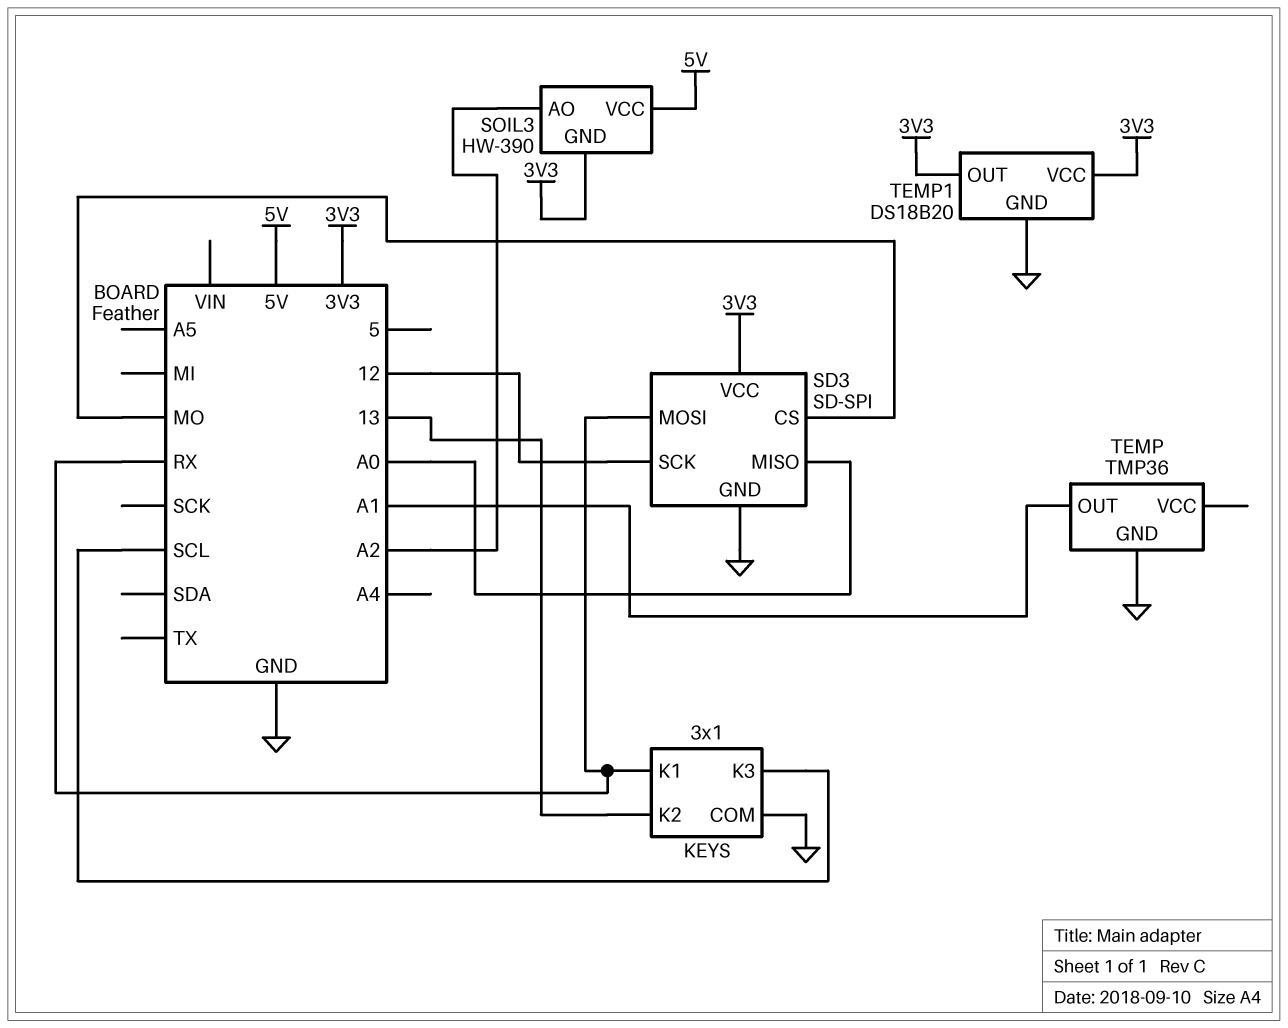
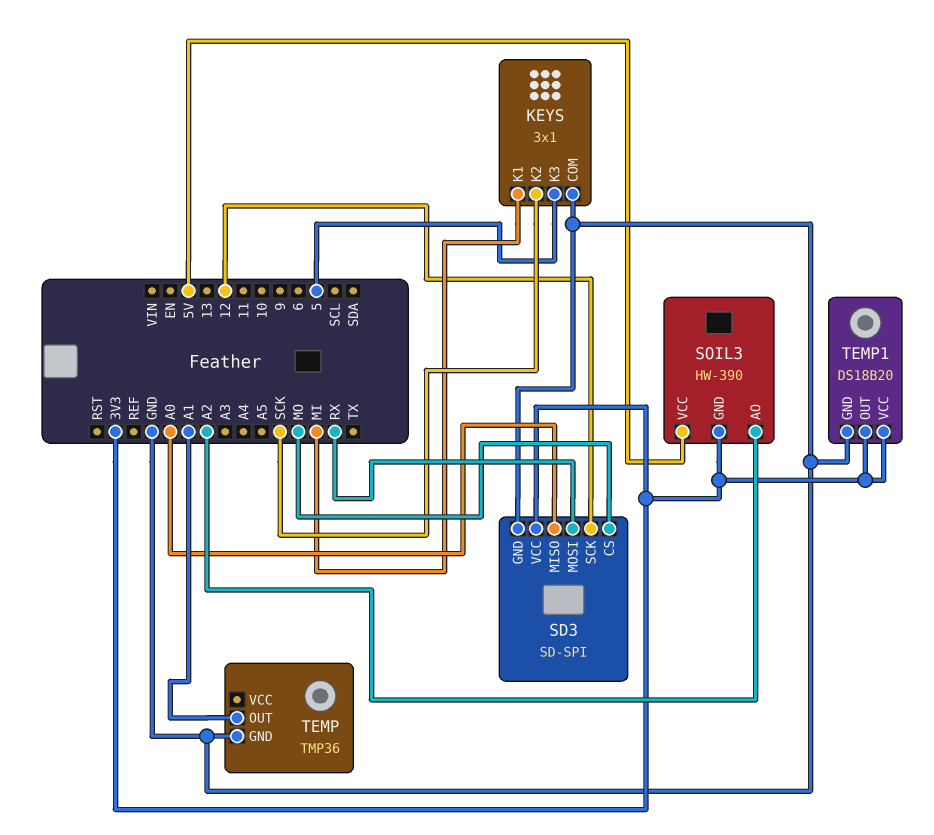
KEYS pin K1: RX -> MI
KEYS pin K2: 13 -> SCK
KEYS pin K3: SCL -> 5

